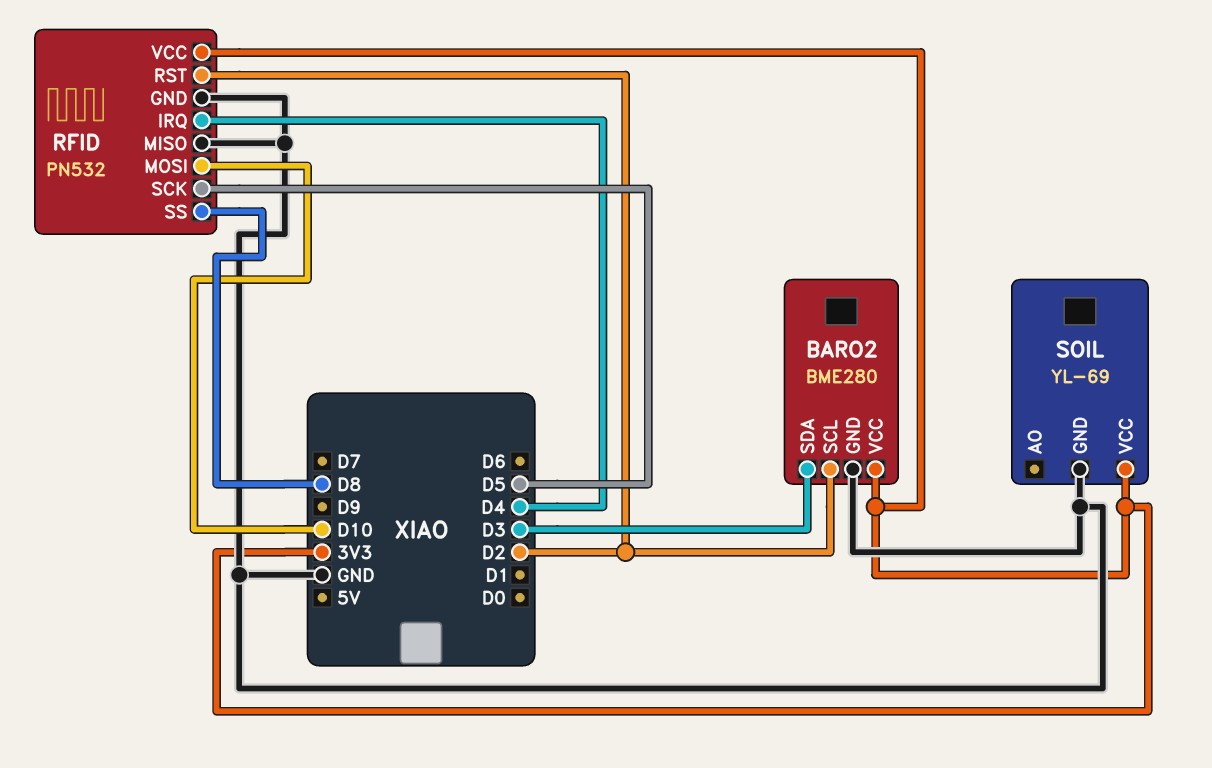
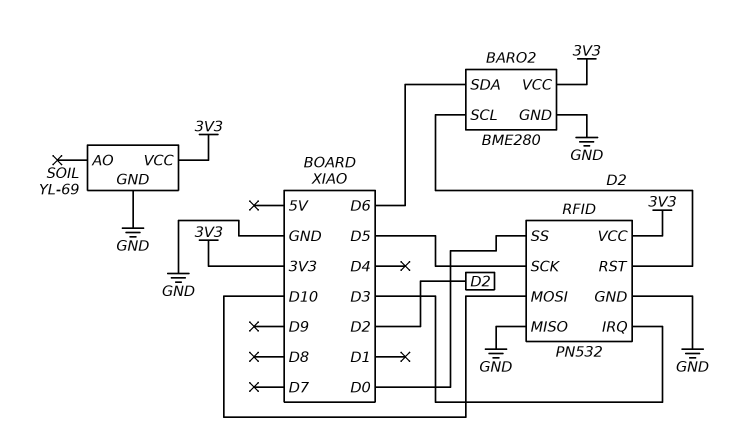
BARO2 pin SDA: D3 -> D6
RFID pin IRQ: D4 -> D3
RFID pin SS: D8 -> D0

